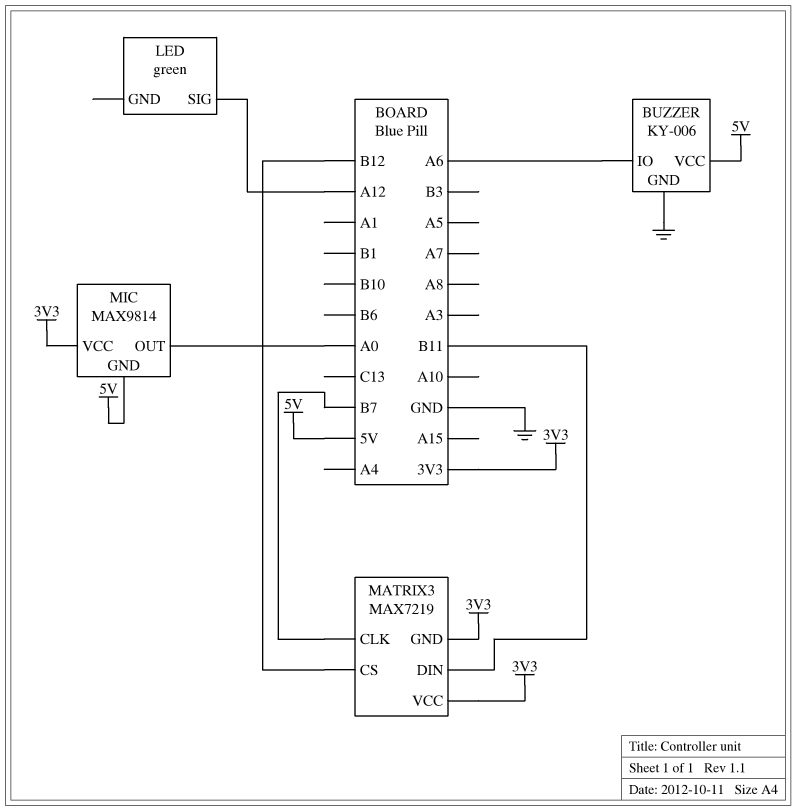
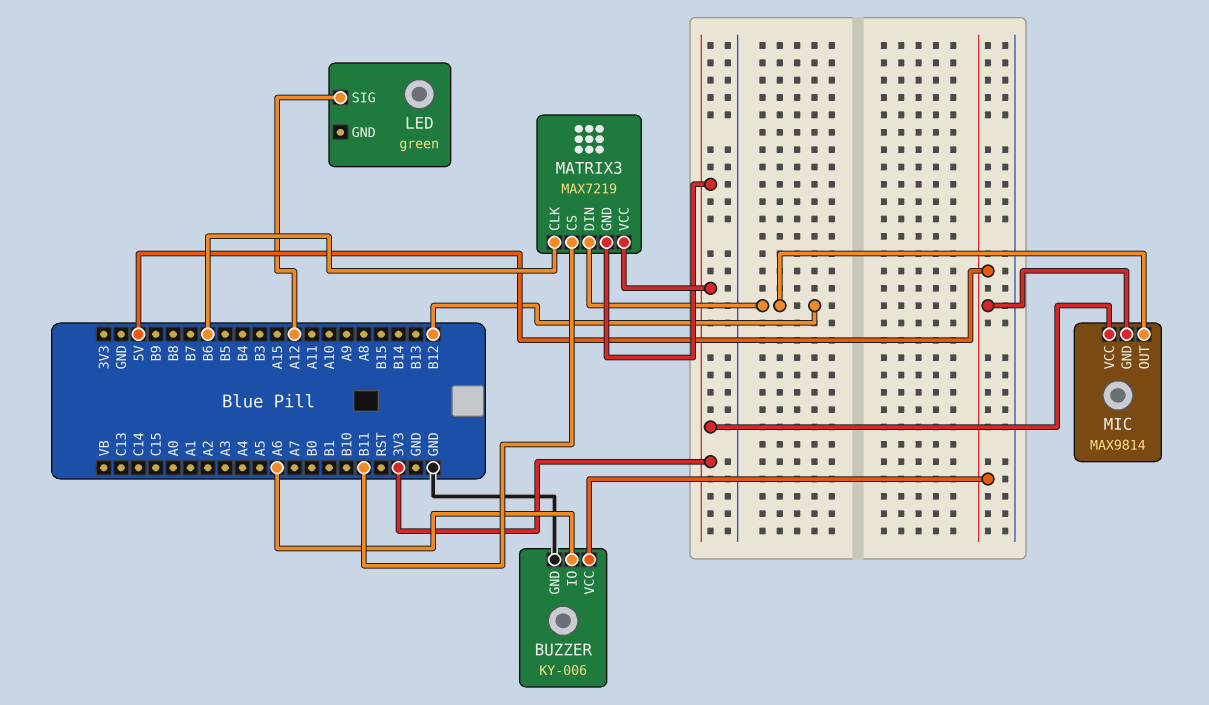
MATRIX3 pin CLK: B7 -> B6
MATRIX3 pin CS: B12 -> B11
MATRIX3 pin DIN: B11 -> B12
MIC pin OUT: A0 -> B12

